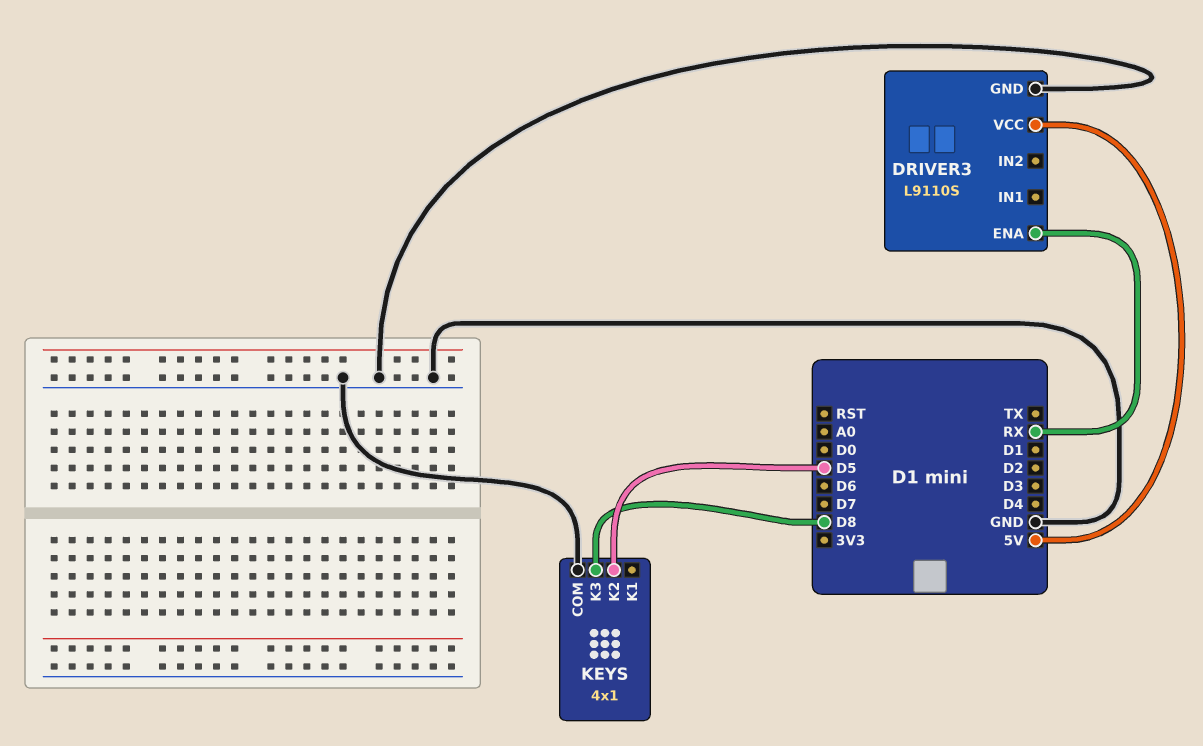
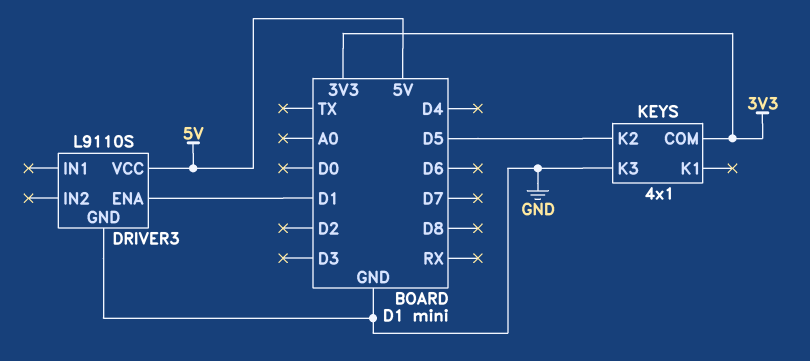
DRIVER3 pin ENA: RX -> D1
KEYS pin COM: GND -> 3V3
KEYS pin K3: D8 -> GND

